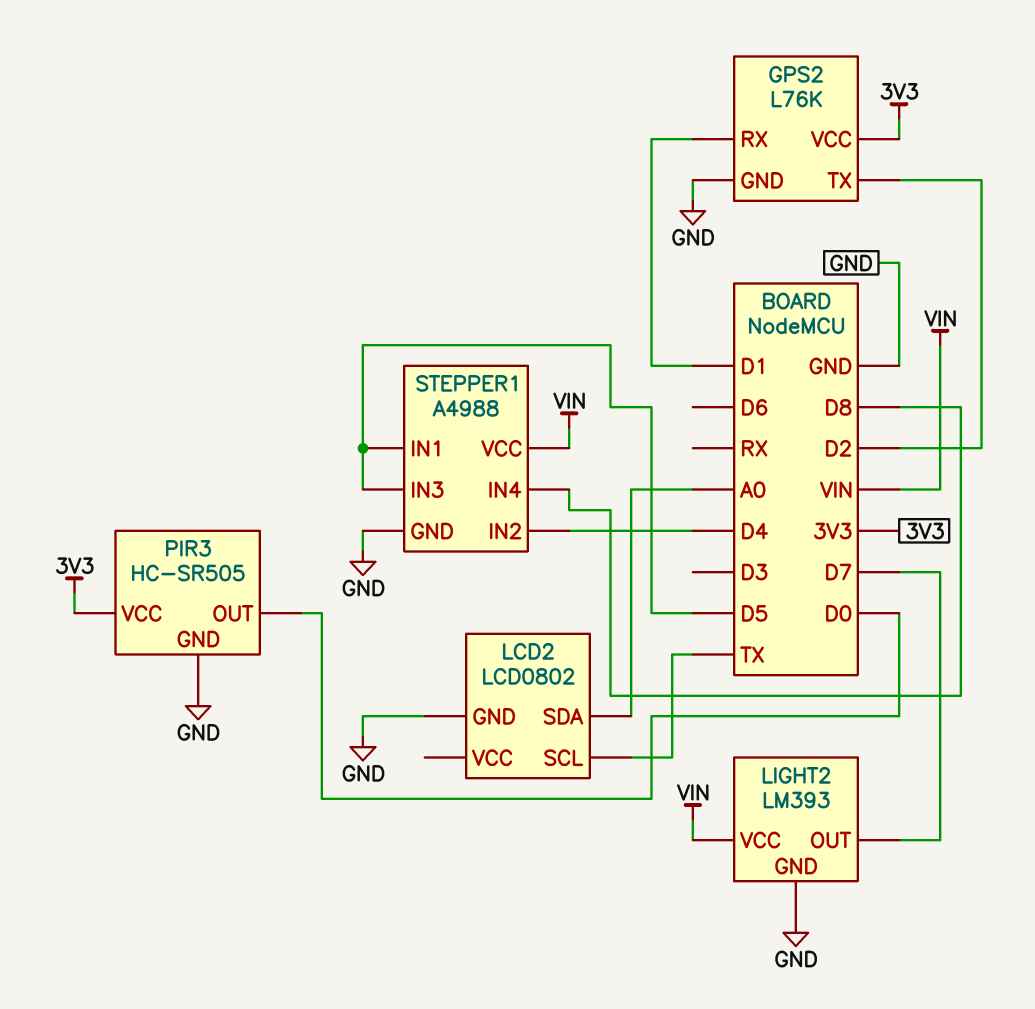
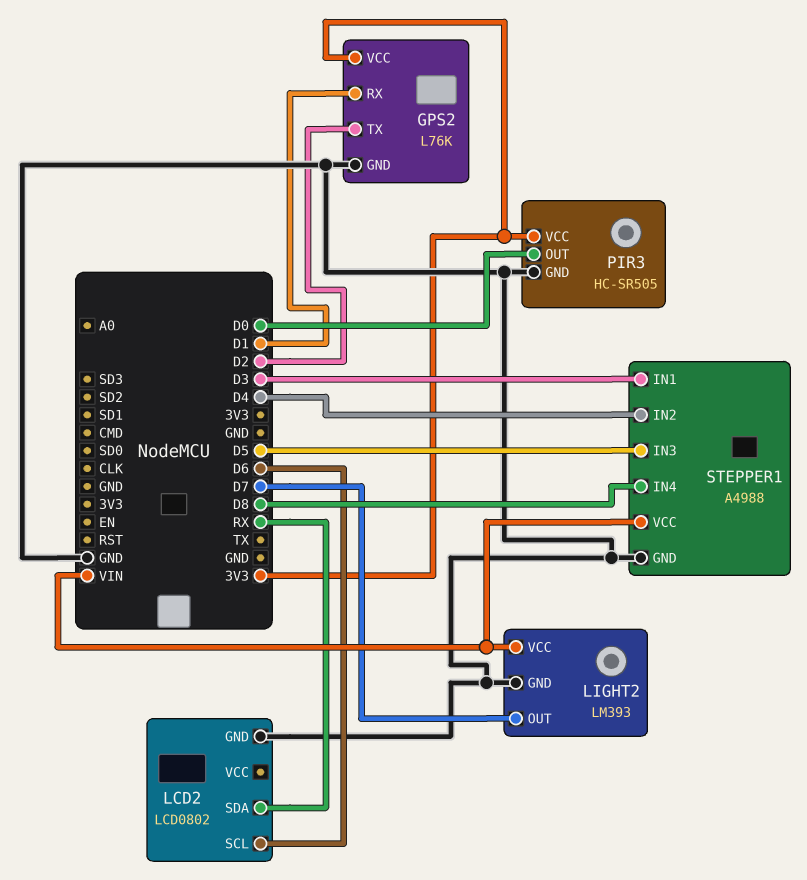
LCD2 pin SCL: TX -> D6
LCD2 pin SDA: A0 -> RX
STEPPER1 pin IN1: D5 -> D3

